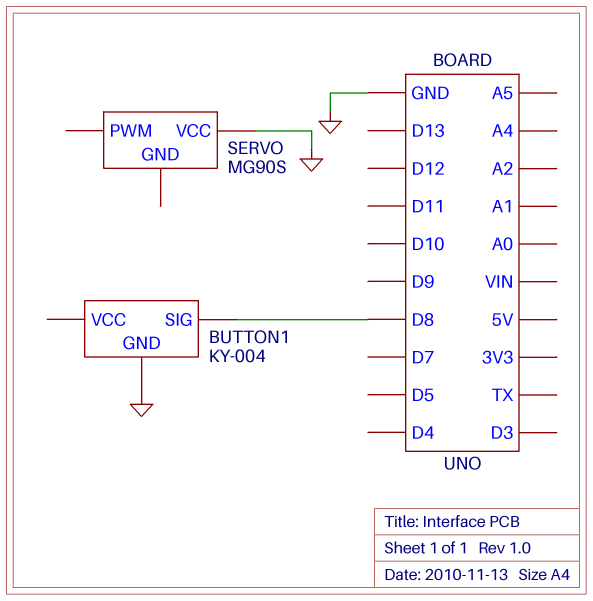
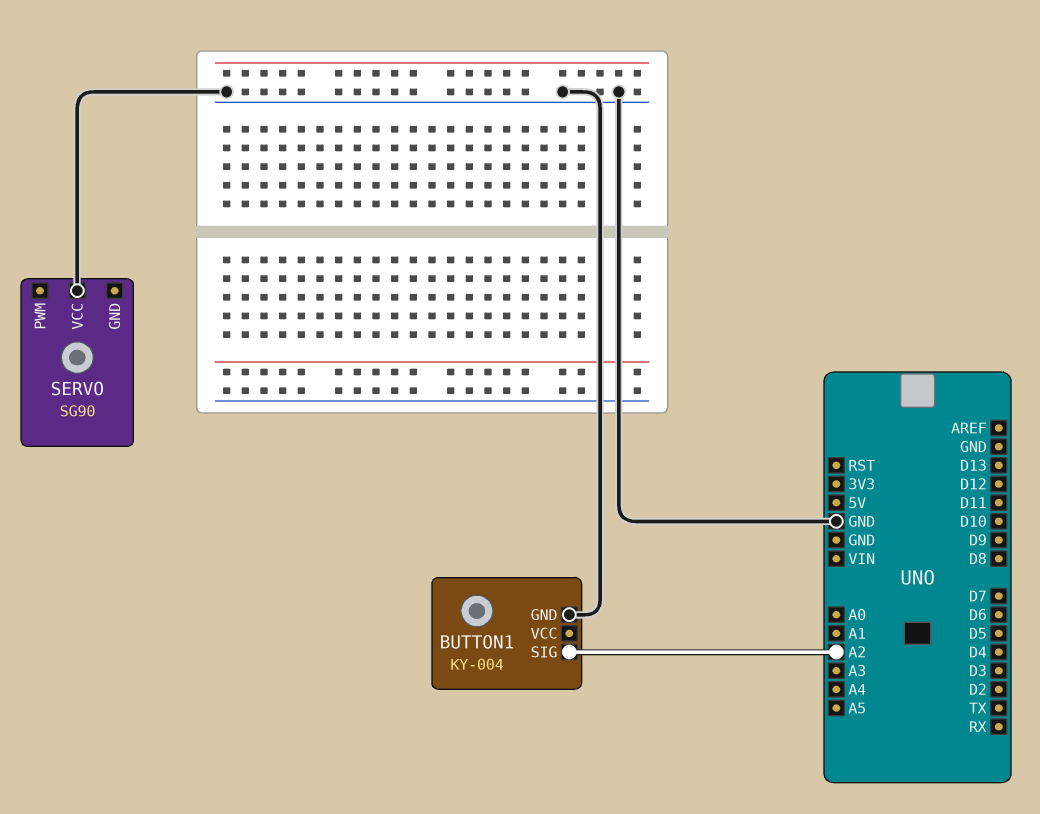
BUTTON1 pin SIG: D8 -> A2
SERVO: MG90S -> SG90

